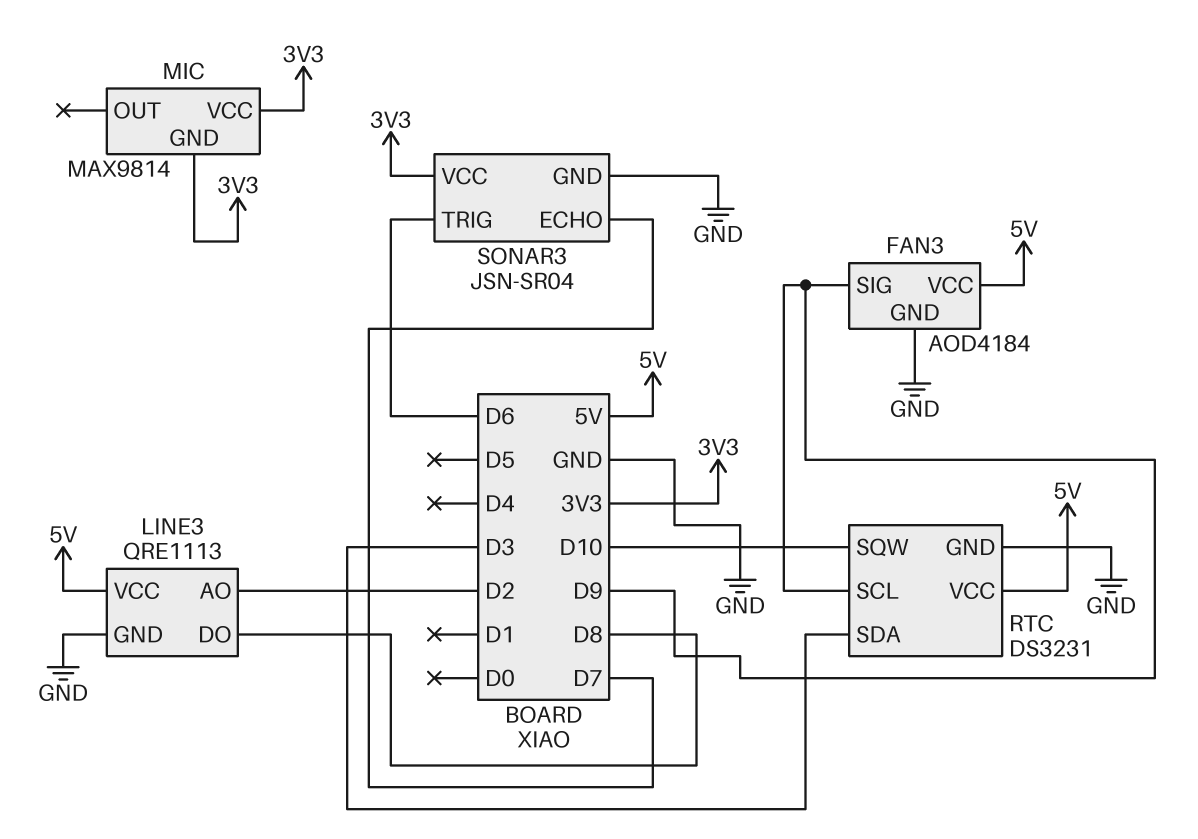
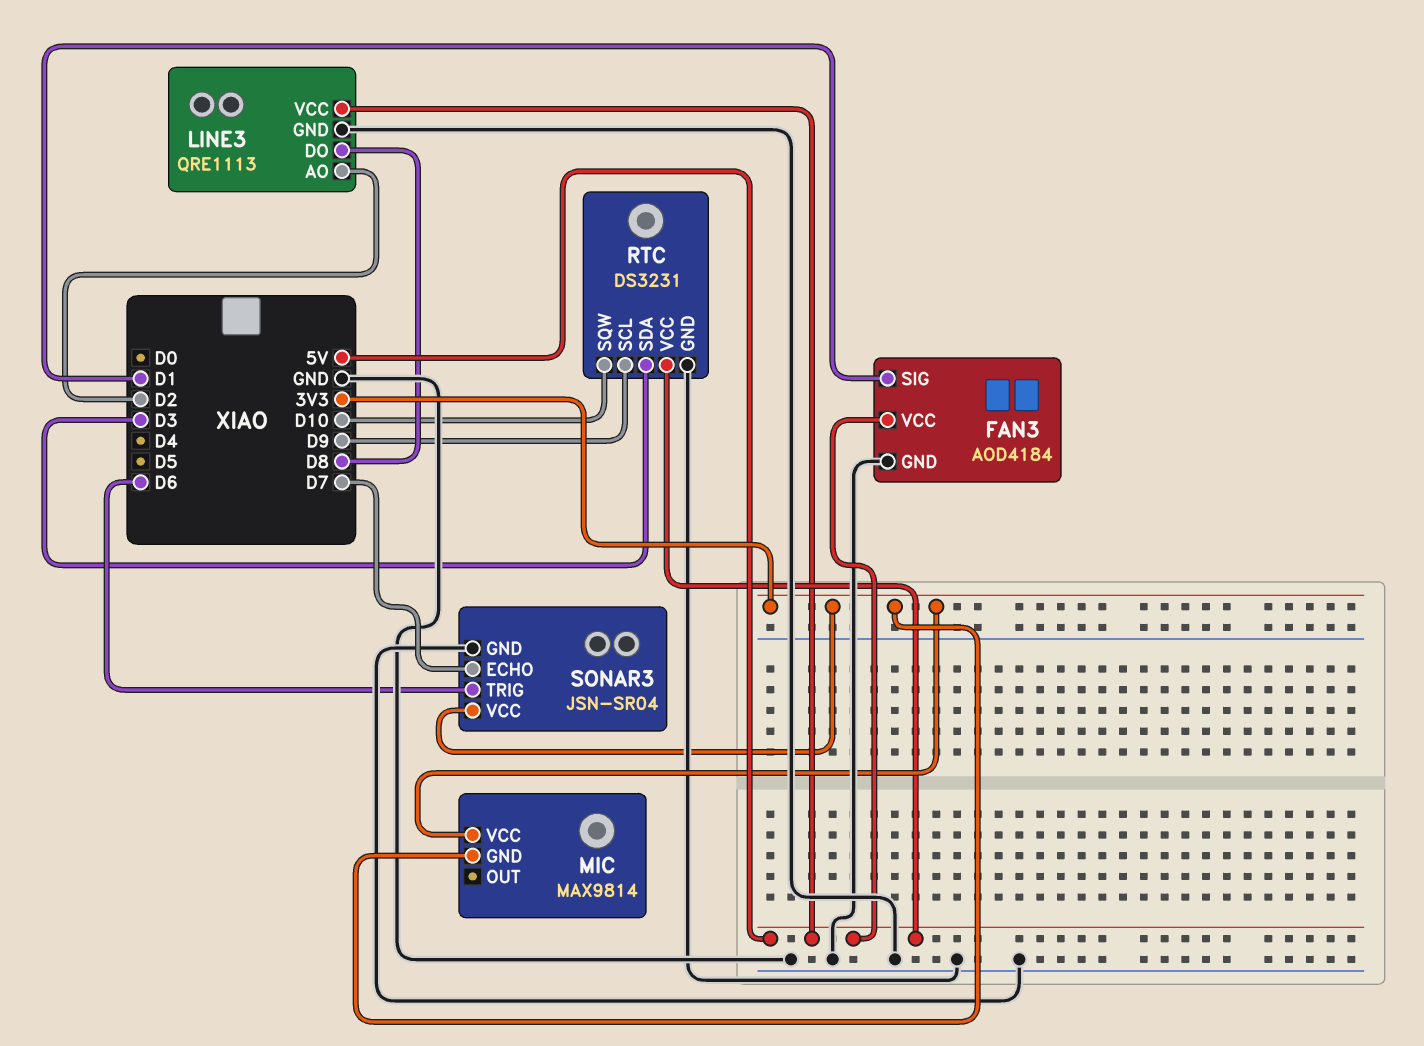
FAN3 pin SIG: D9 -> D1

